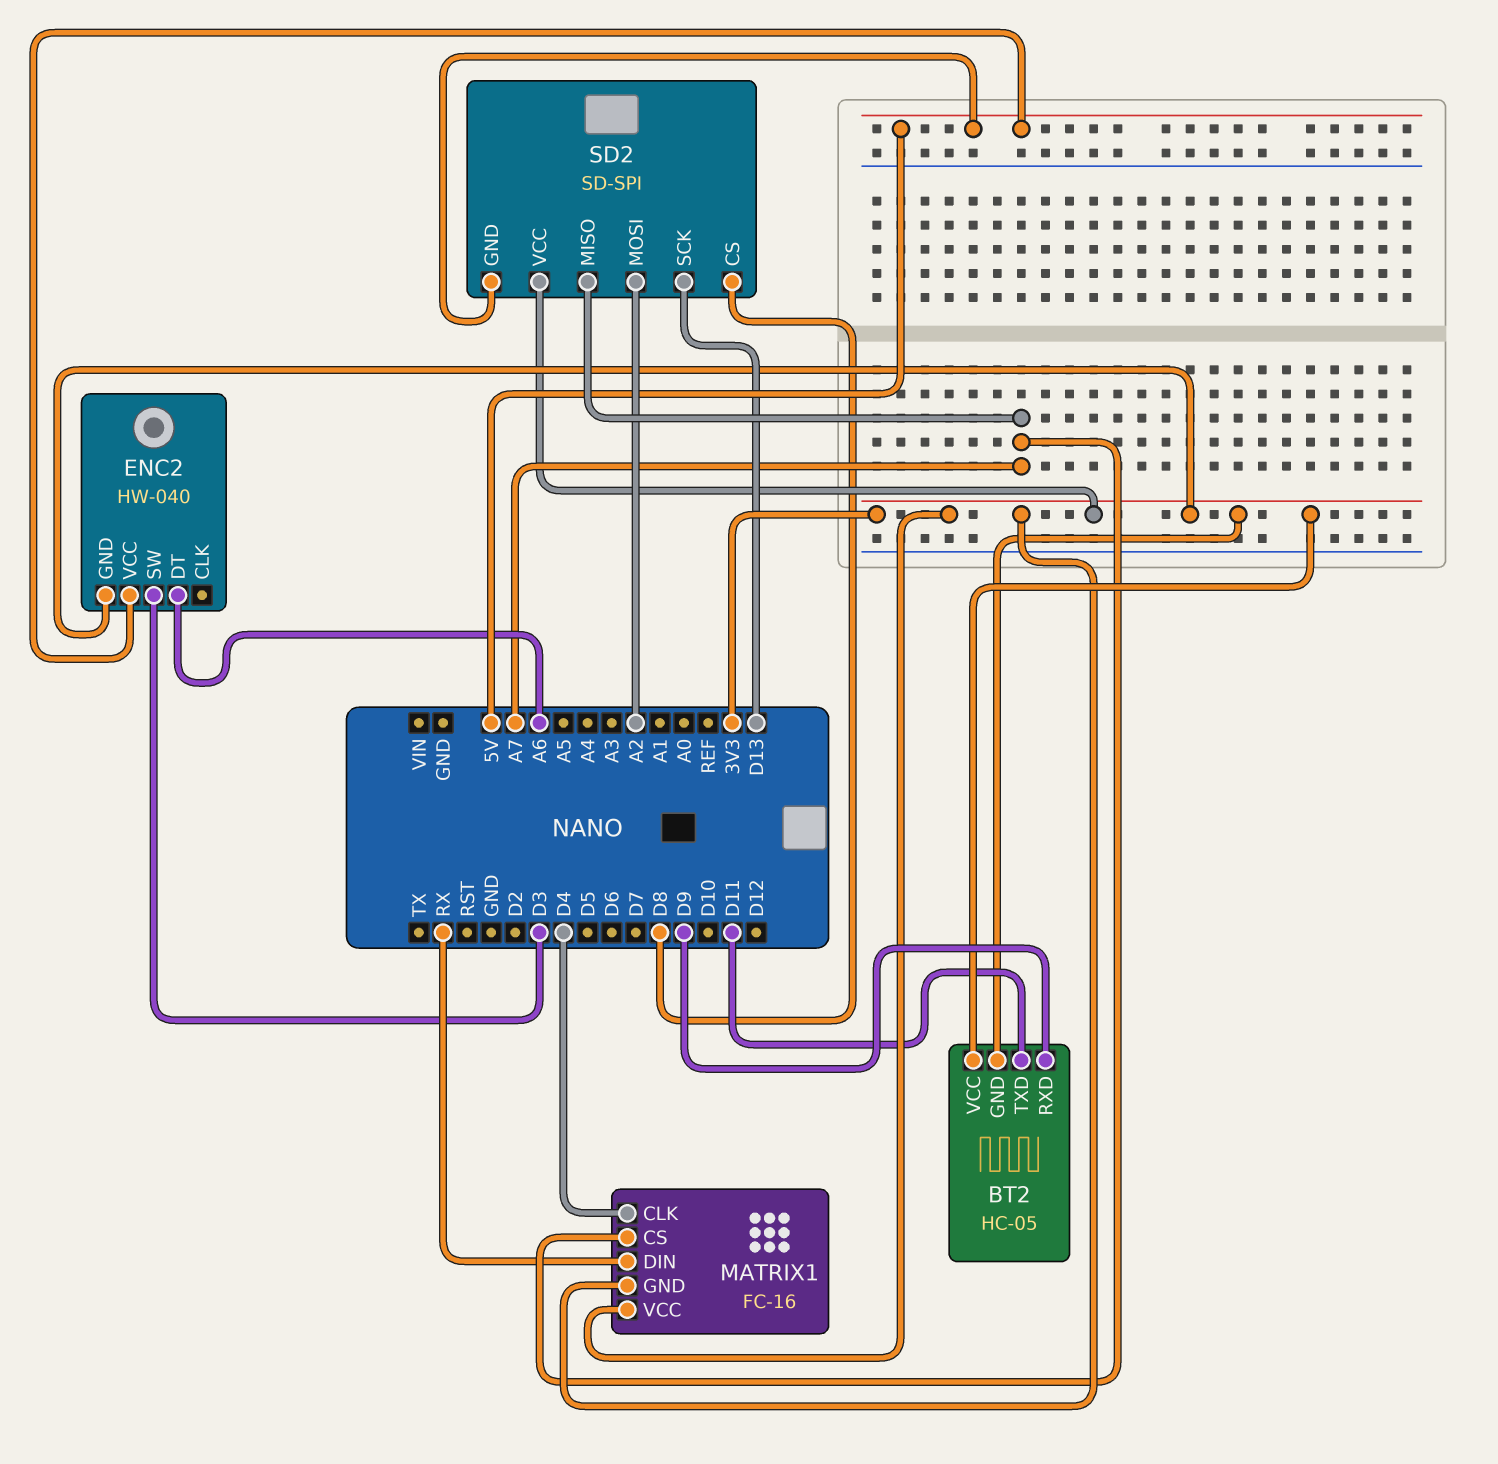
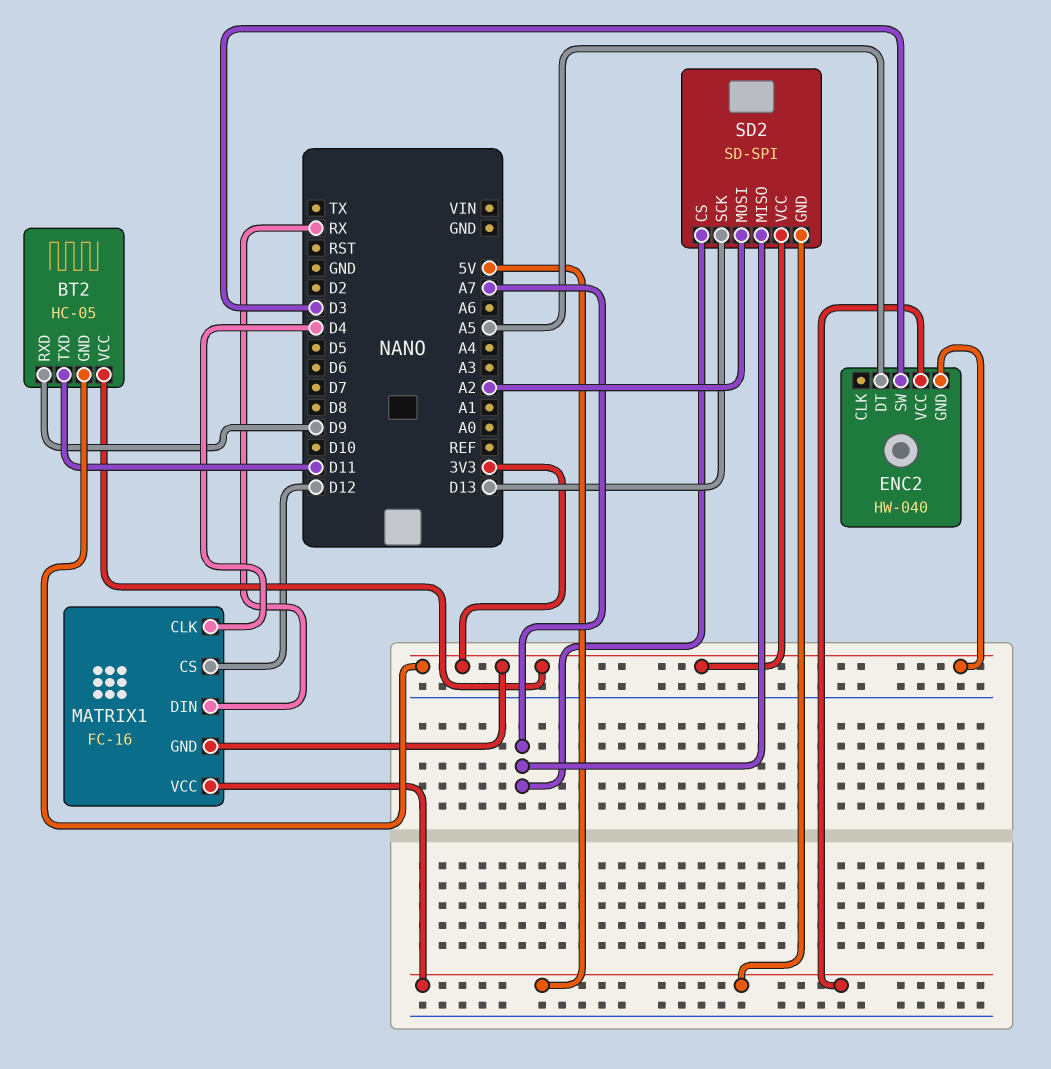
ENC2 pin DT: A6 -> A5
MATRIX1 pin CS: A7 -> D12
MATRIX1 pin VCC: 3V3 -> 5V
SD2 pin CS: D8 -> A7

